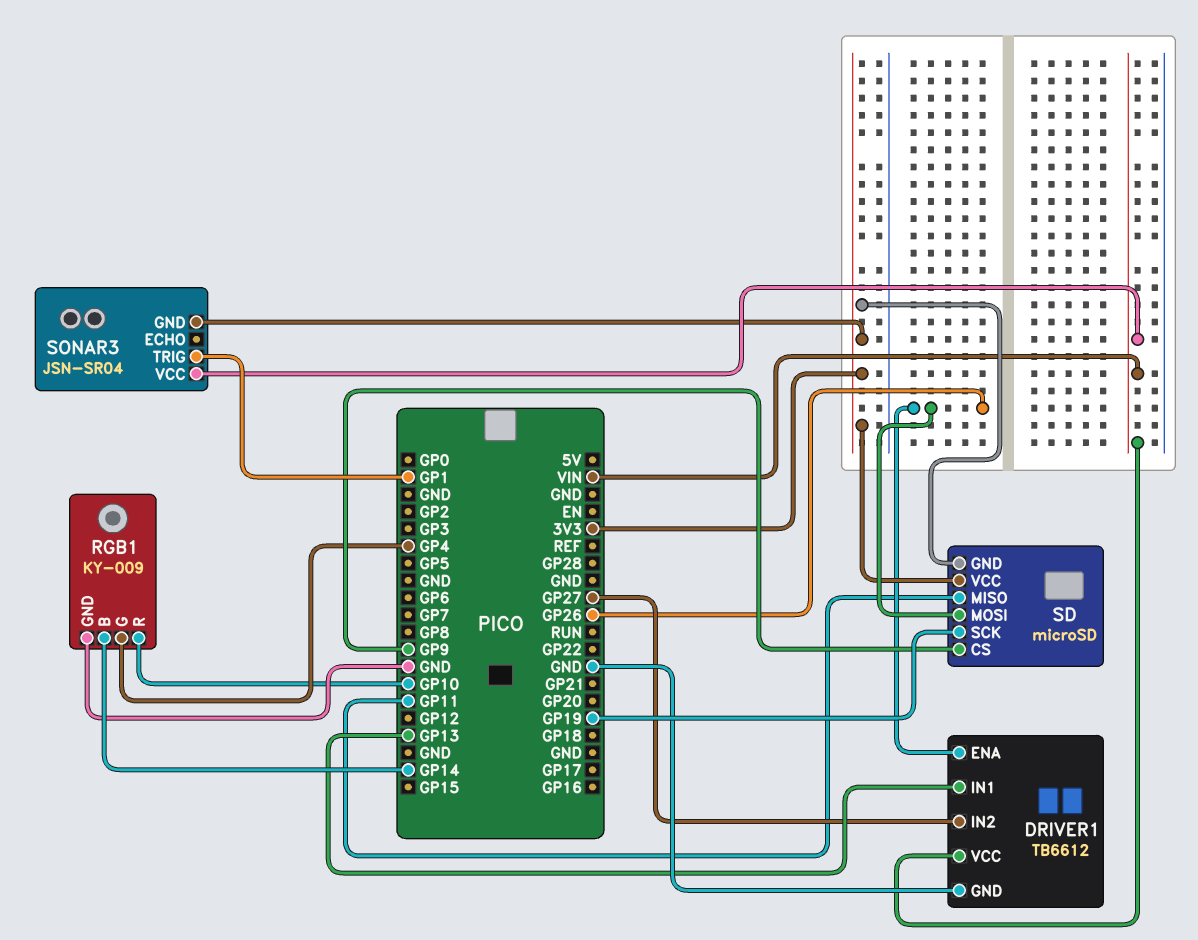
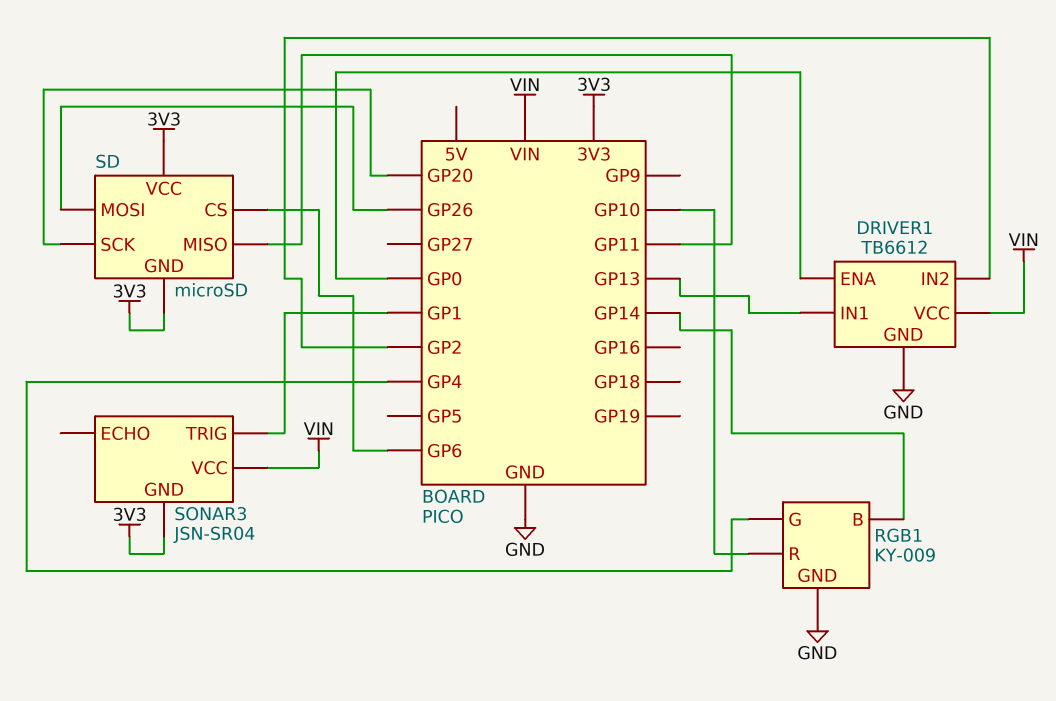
DRIVER1 pin ENA: GP26 -> GP0
DRIVER1 pin IN2: GP27 -> GP2
SD pin CS: GP9 -> GP6
SD pin SCK: GP19 -> GP20

